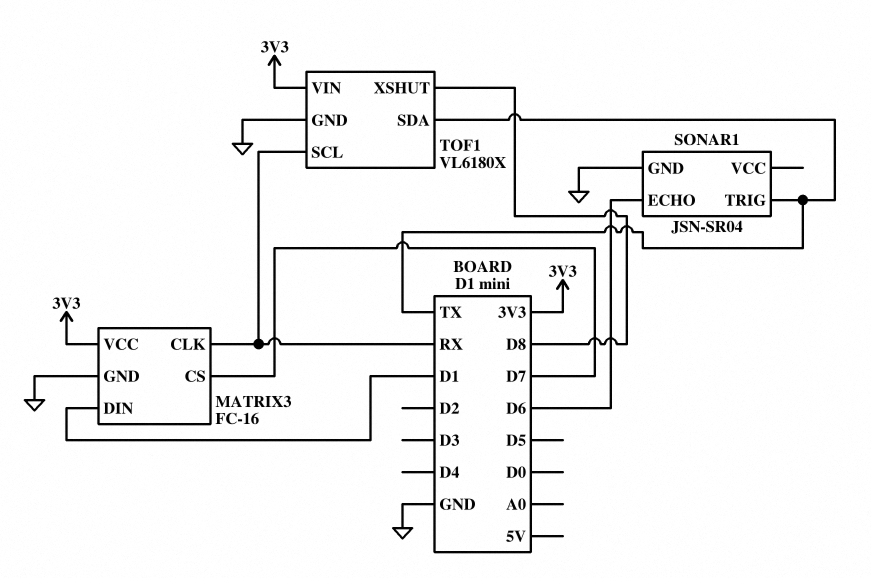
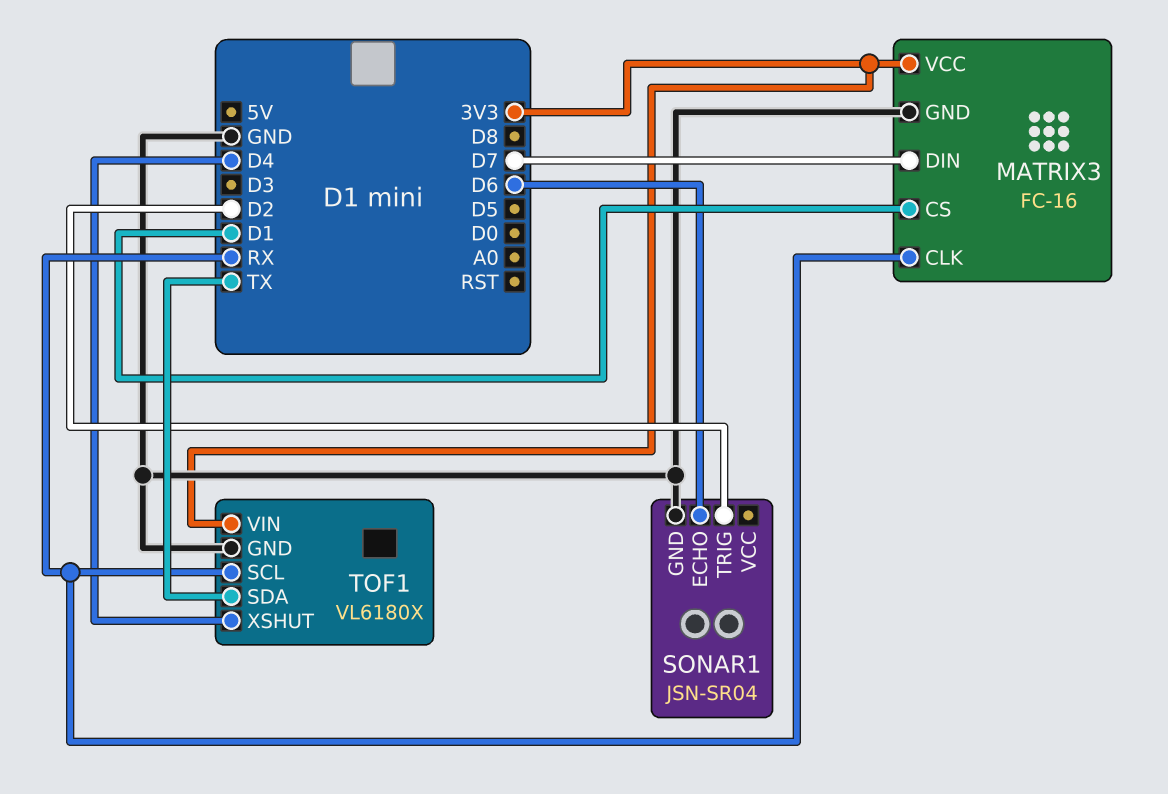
MATRIX3 pin CS: D7 -> D1
MATRIX3 pin DIN: D1 -> D7
SONAR1 pin TRIG: TX -> D2
TOF1 pin XSHUT: D8 -> D4

